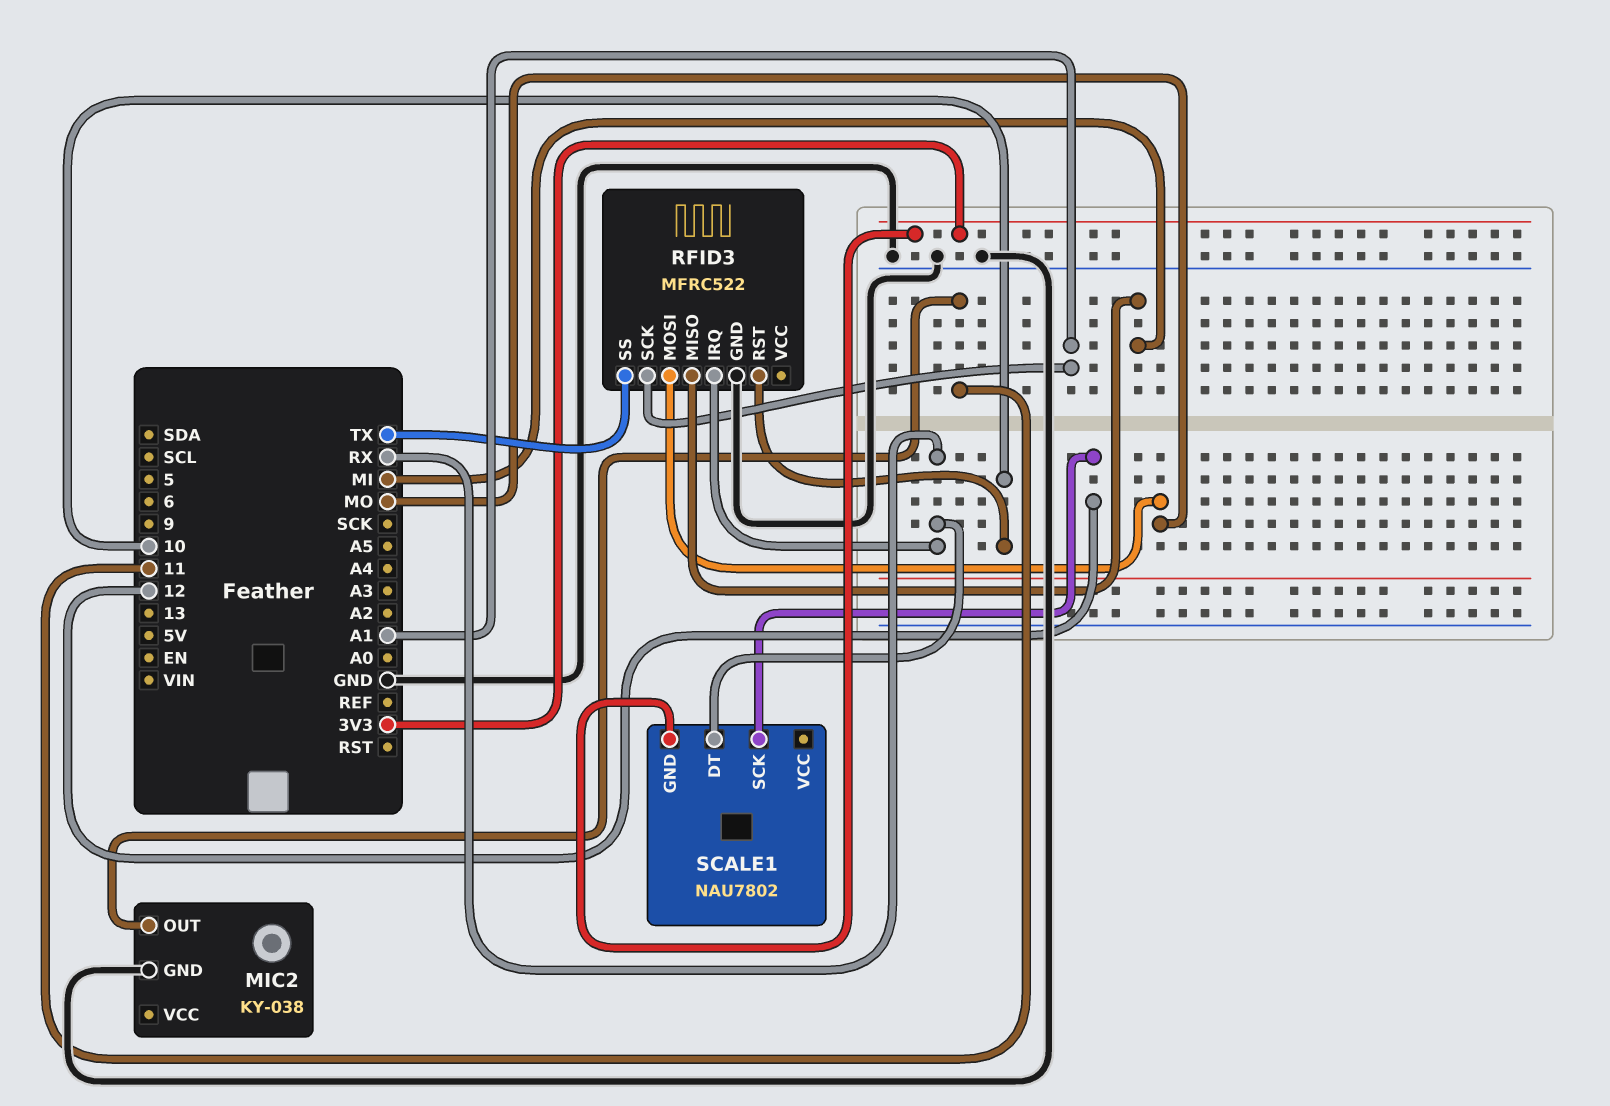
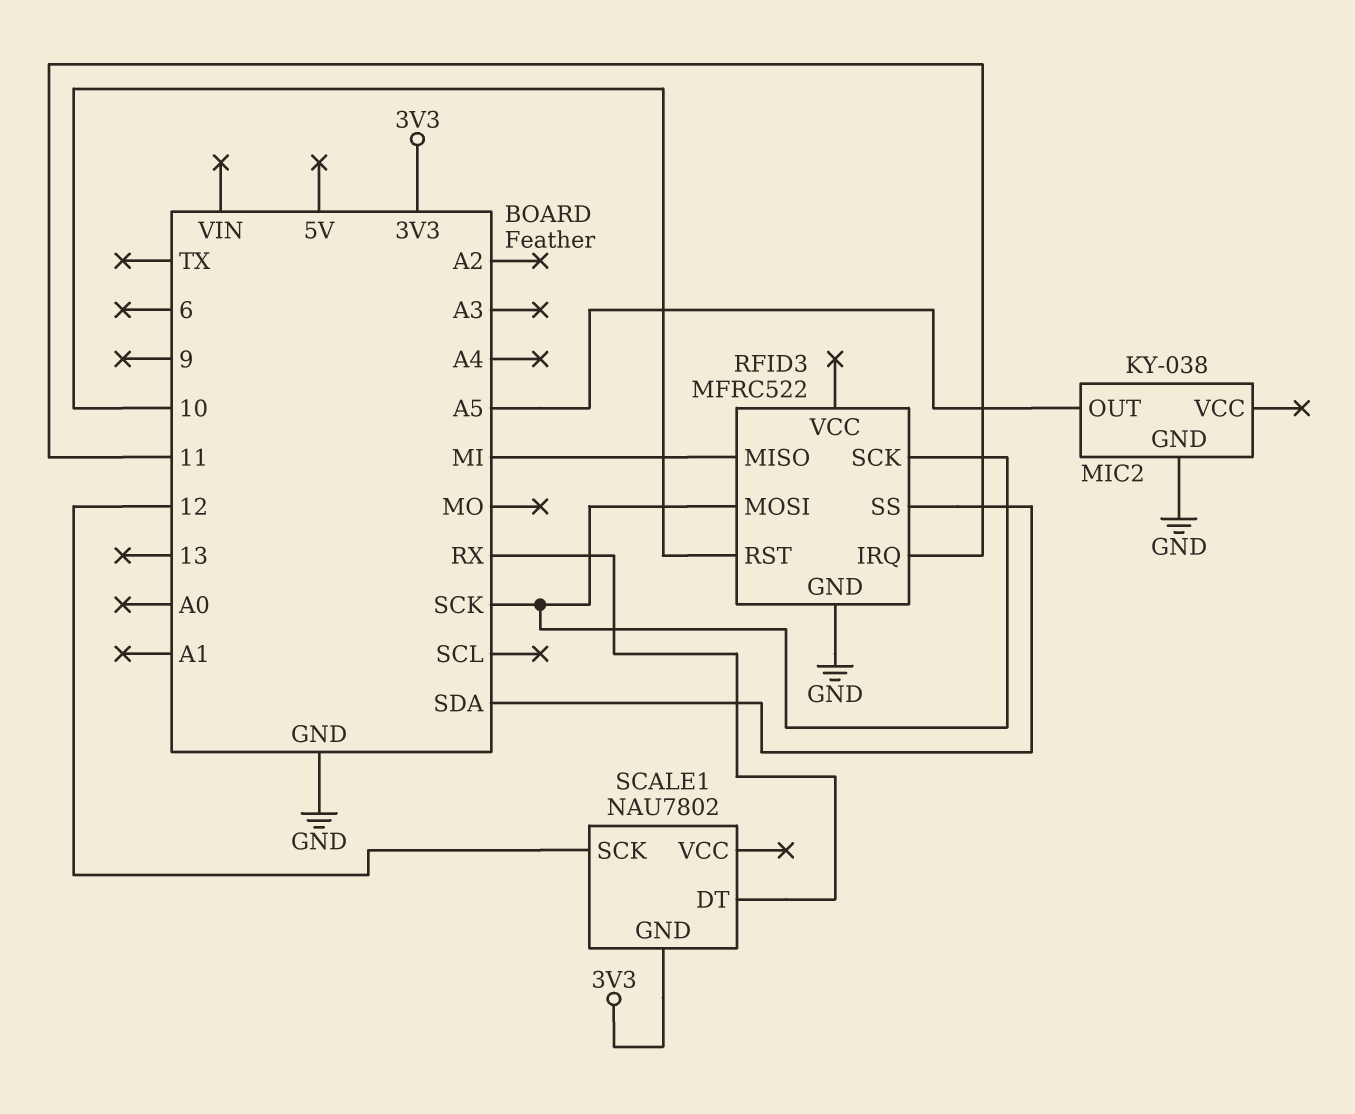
MIC2 pin OUT: 11 -> A5
RFID3 pin IRQ: RX -> 11
RFID3 pin MOSI: MO -> SCK
RFID3 pin SCK: A1 -> SCK
RFID3 pin SS: TX -> SDA

